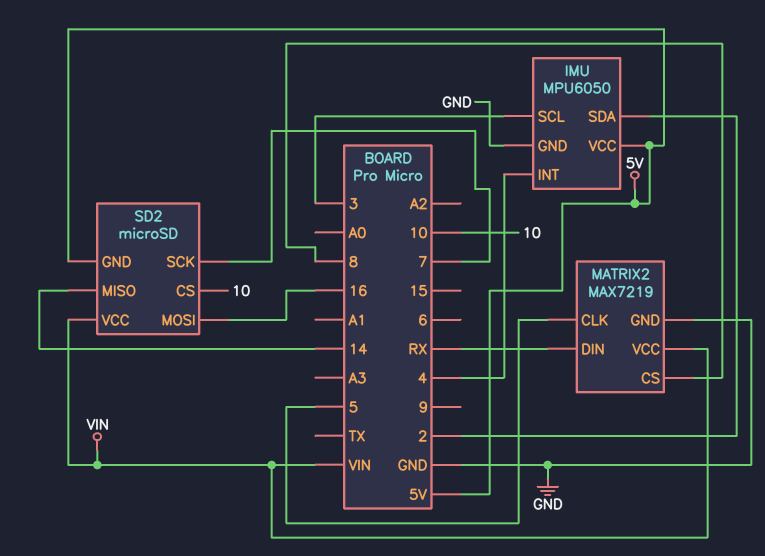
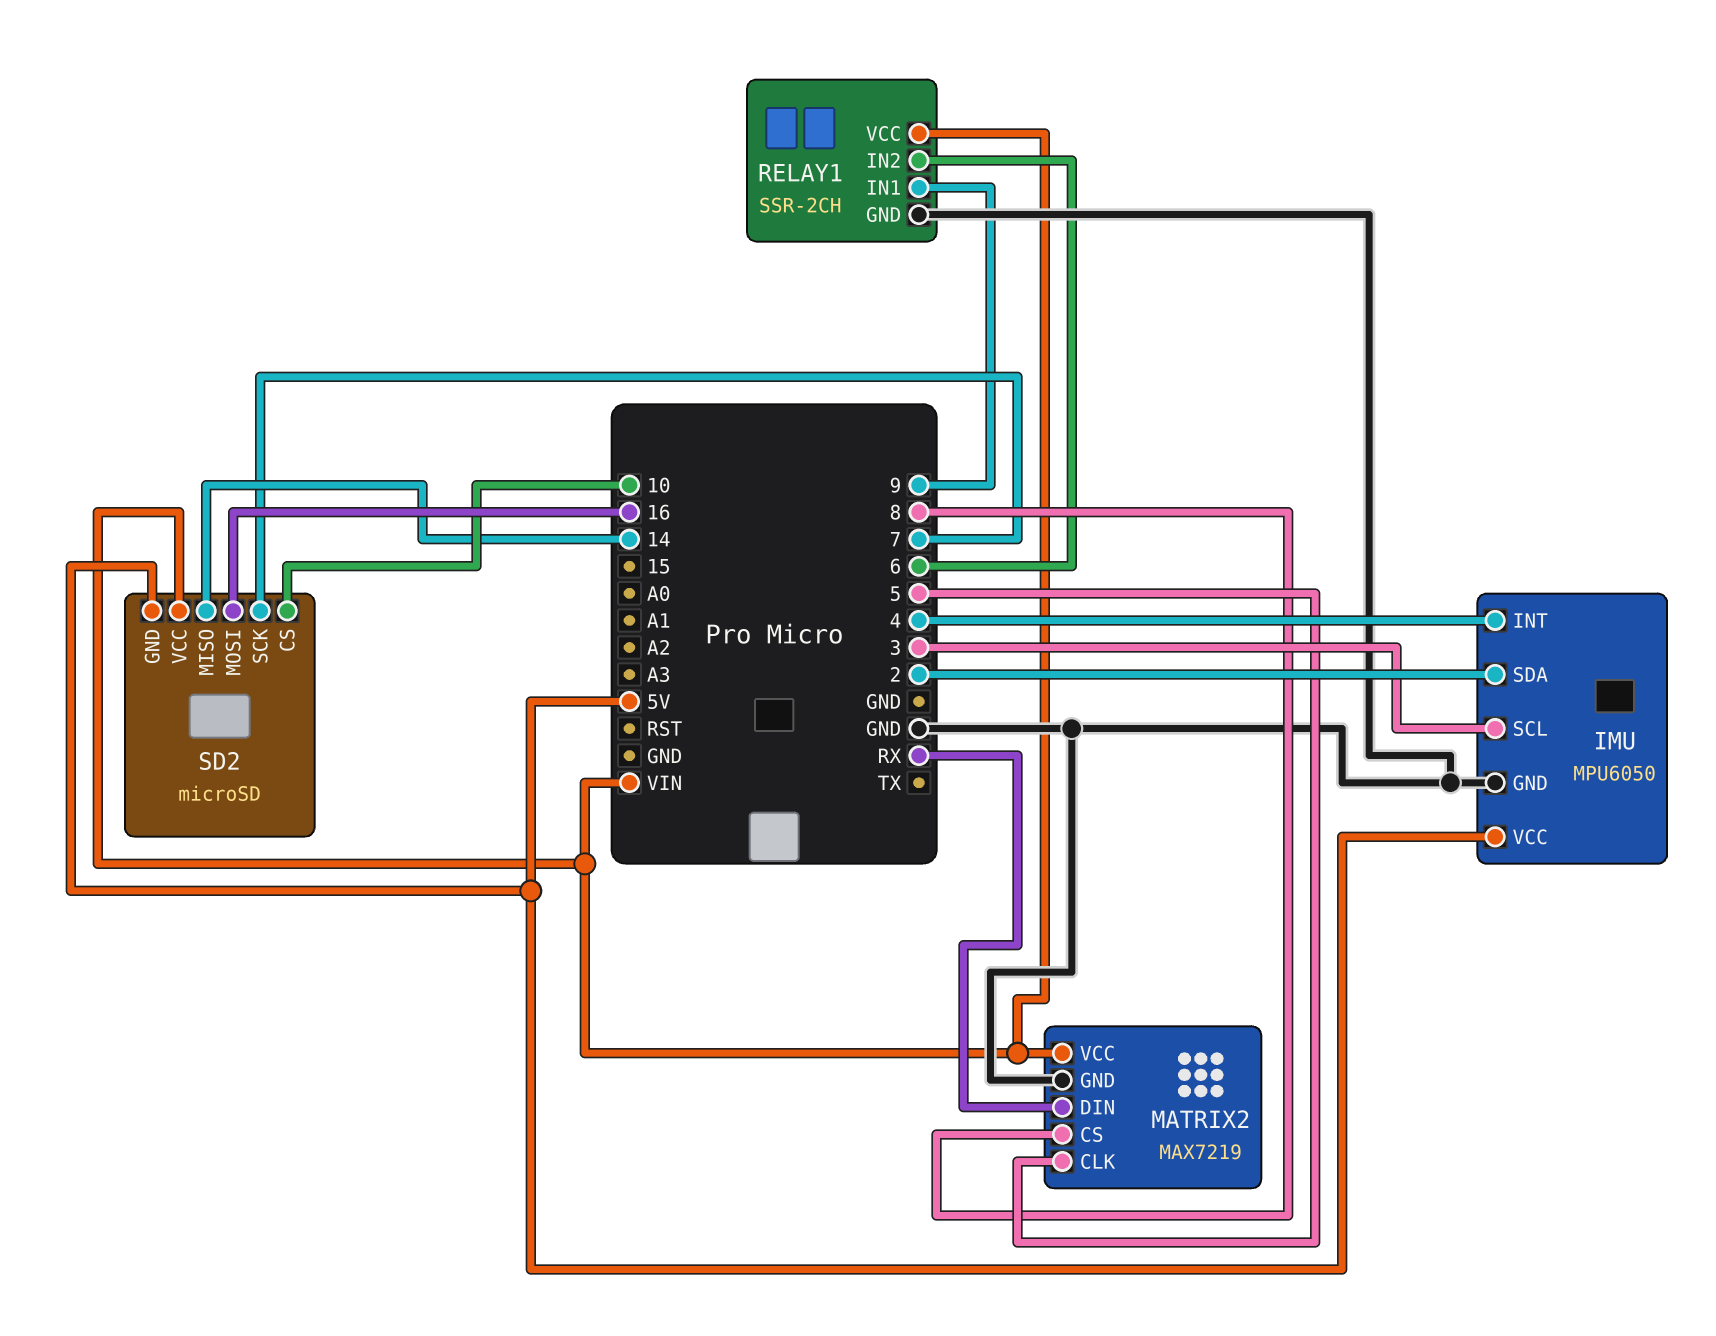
RELAY1: none -> SSR-2CH
RELAY1 pin GND: none -> GND
RELAY1 pin IN1: none -> 9
RELAY1 pin IN2: none -> 6
RELAY1 pin VCC: none -> VIN

